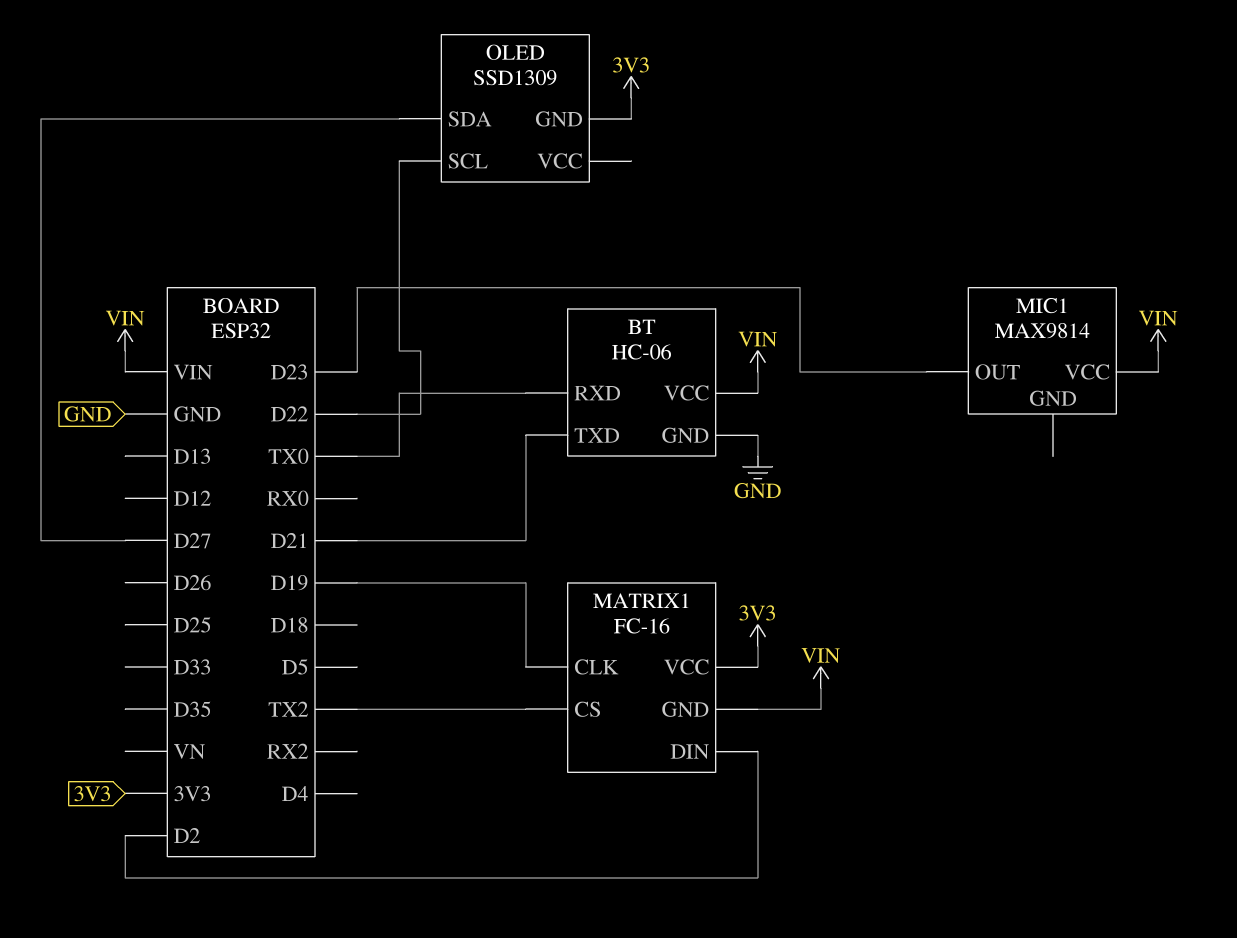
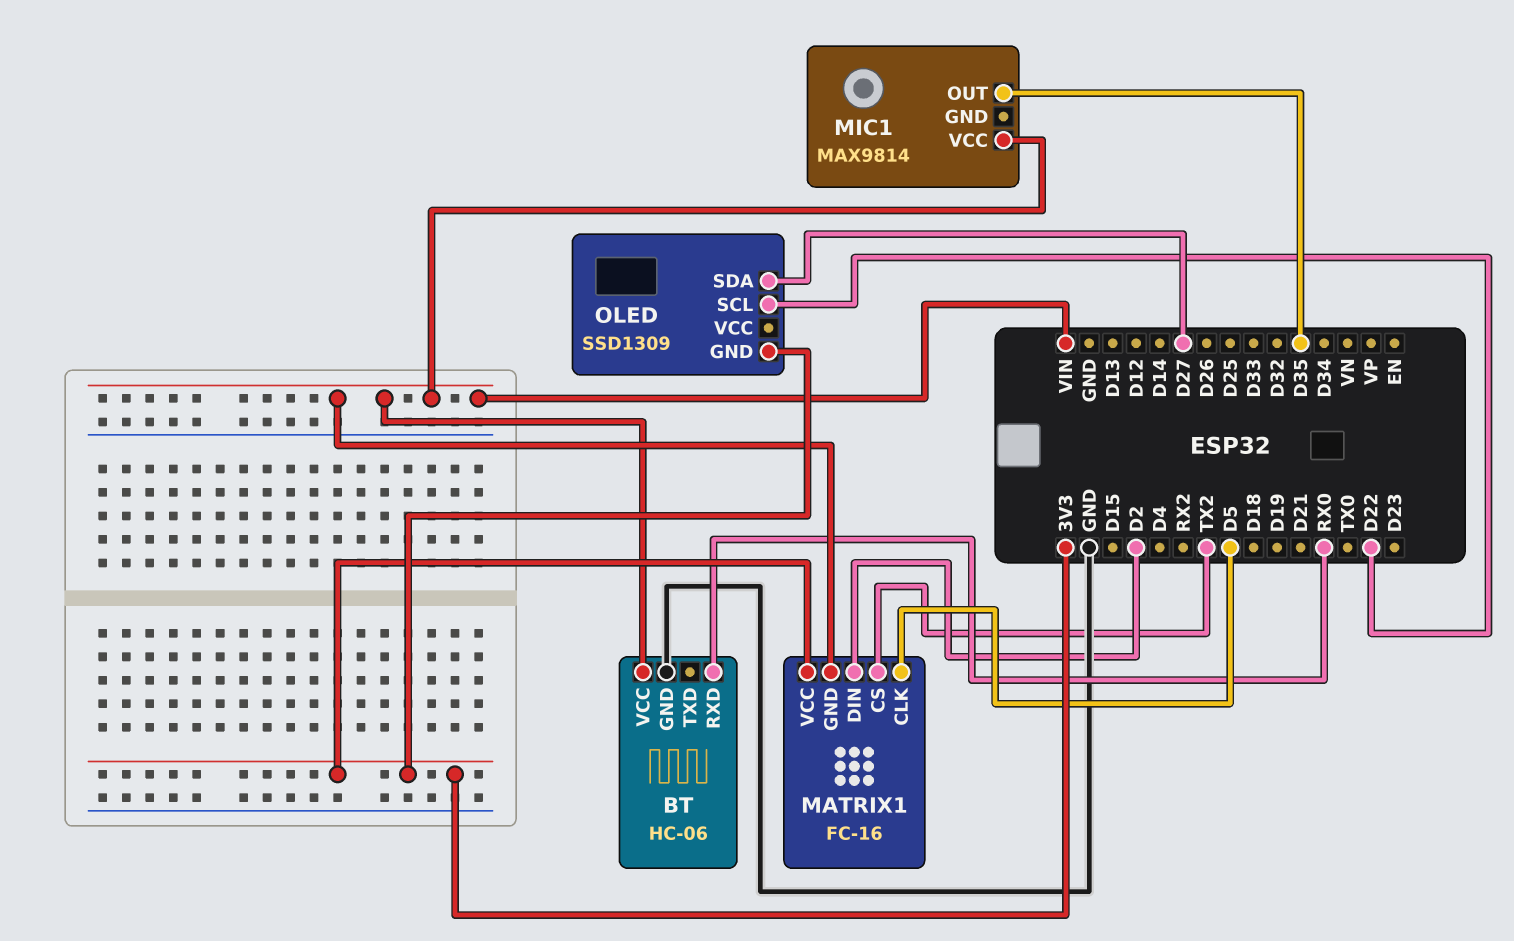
BT pin RXD: TX0 -> RX0
BT pin TXD: D21 -> none
MATRIX1 pin CLK: D19 -> D5
MIC1 pin OUT: D23 -> D35

